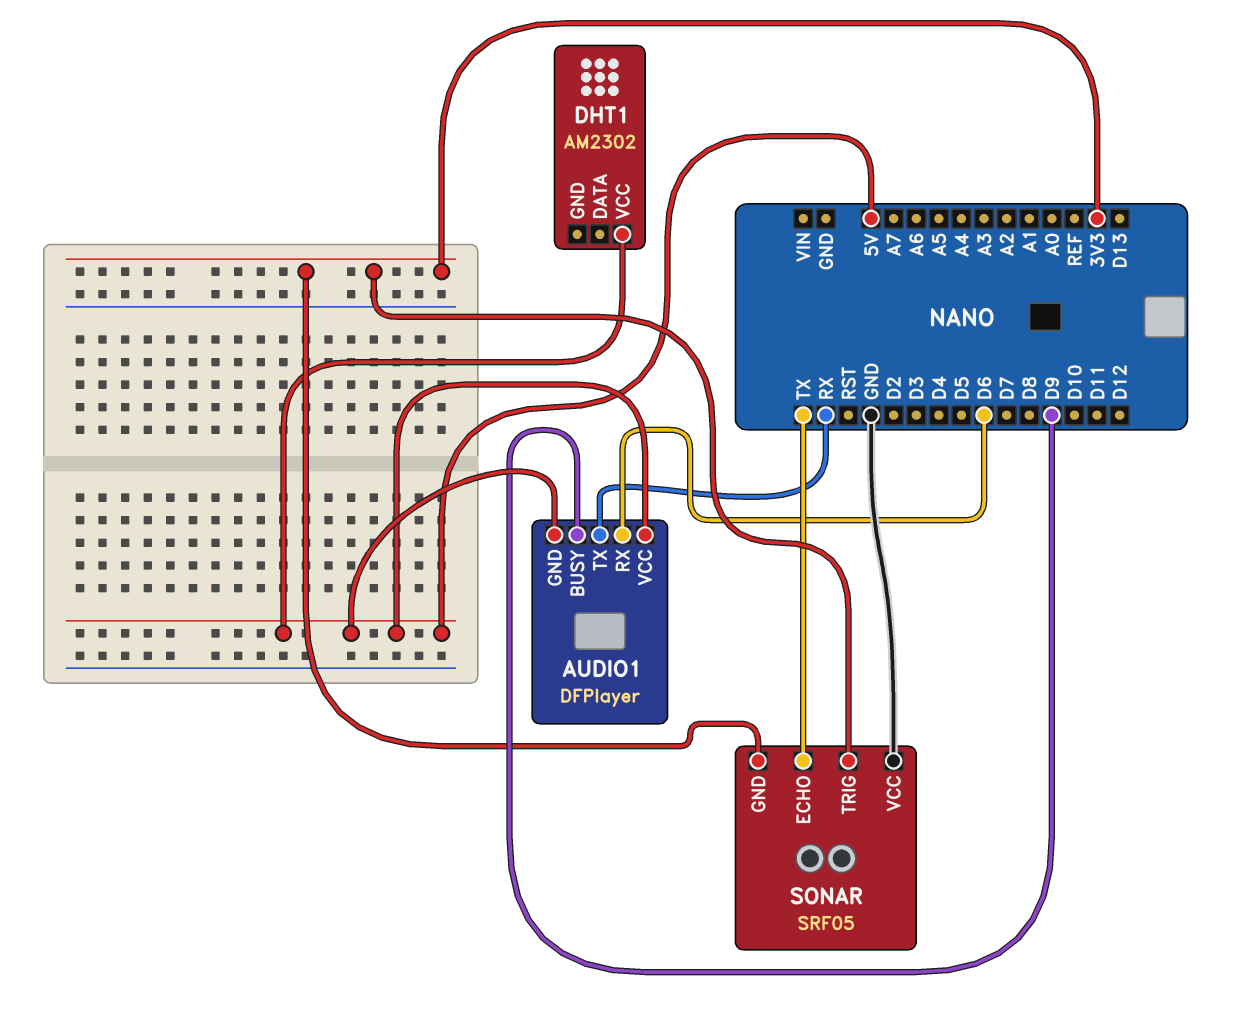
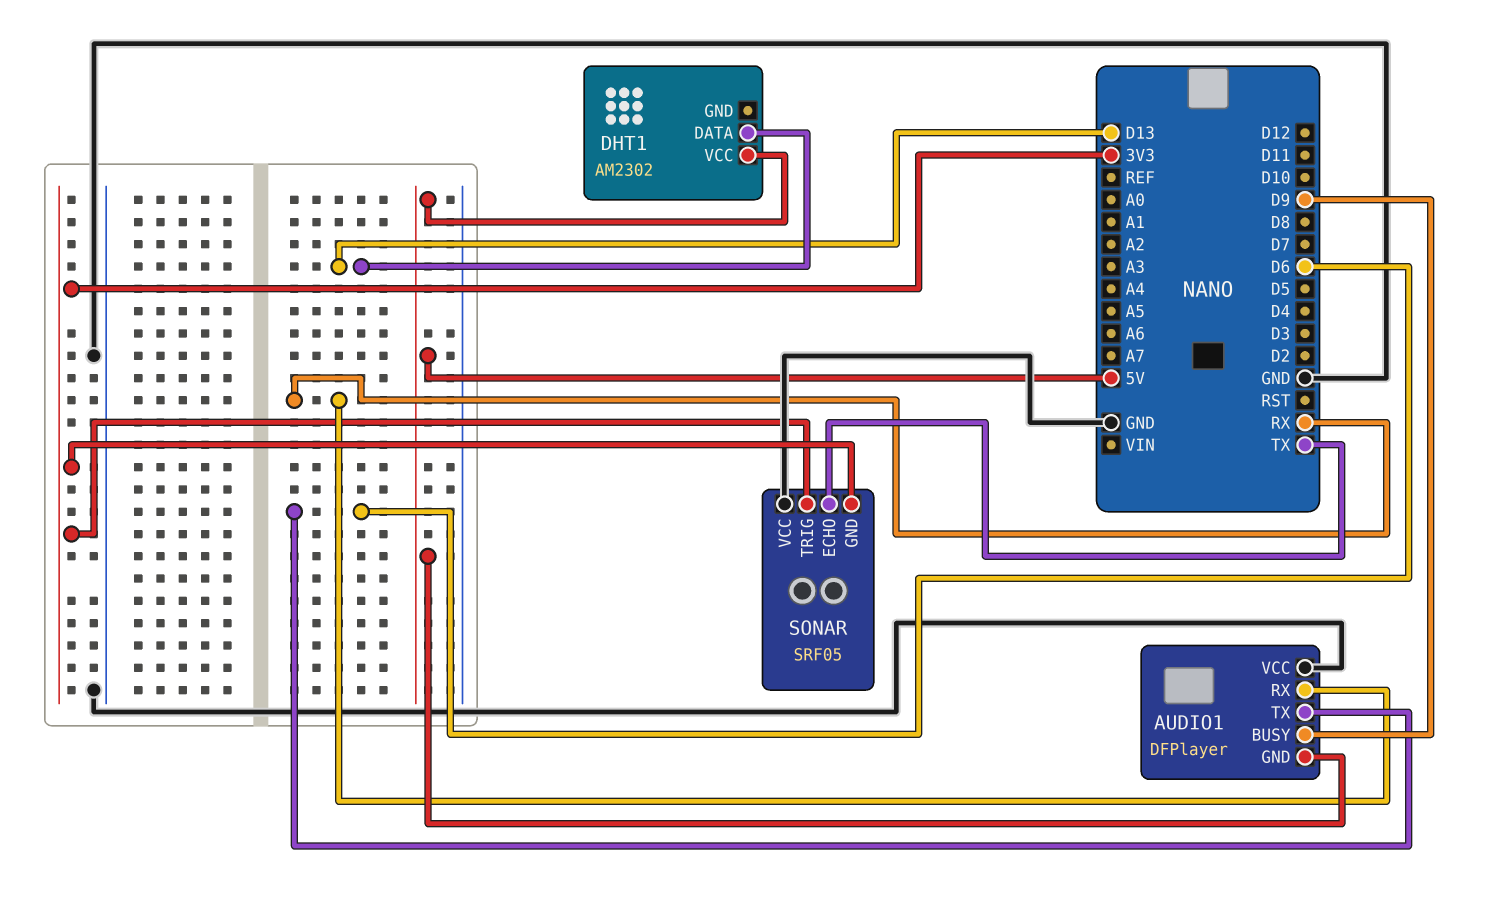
AUDIO1 pin RX: D6 -> RX
AUDIO1 pin TX: RX -> D6
AUDIO1 pin VCC: 5V -> GND
DHT1 pin DATA: none -> D13

